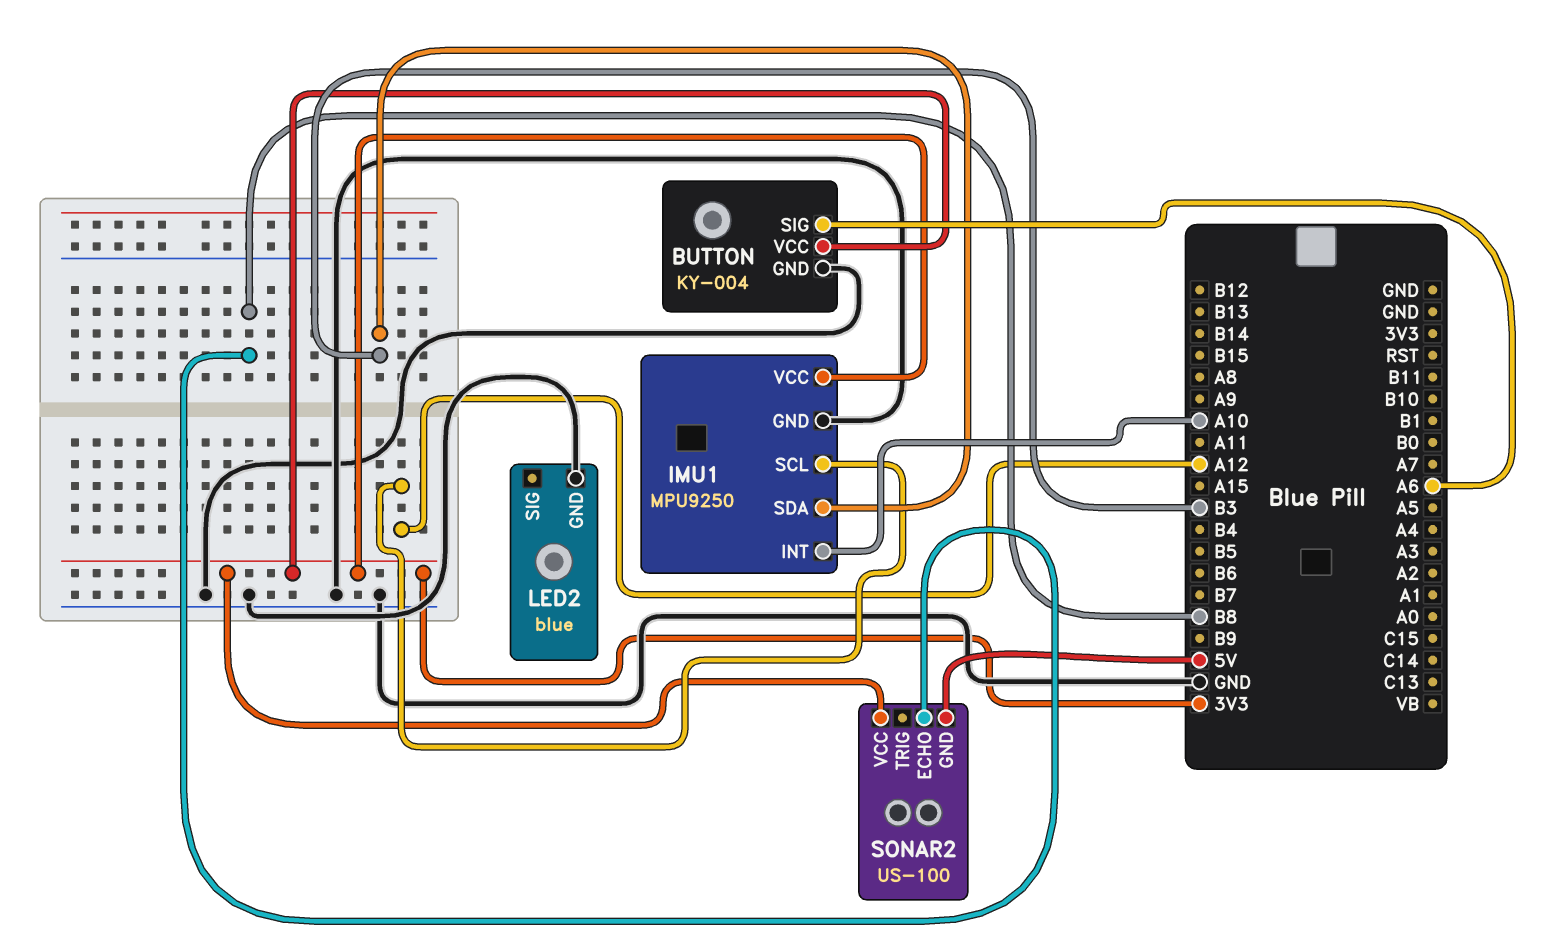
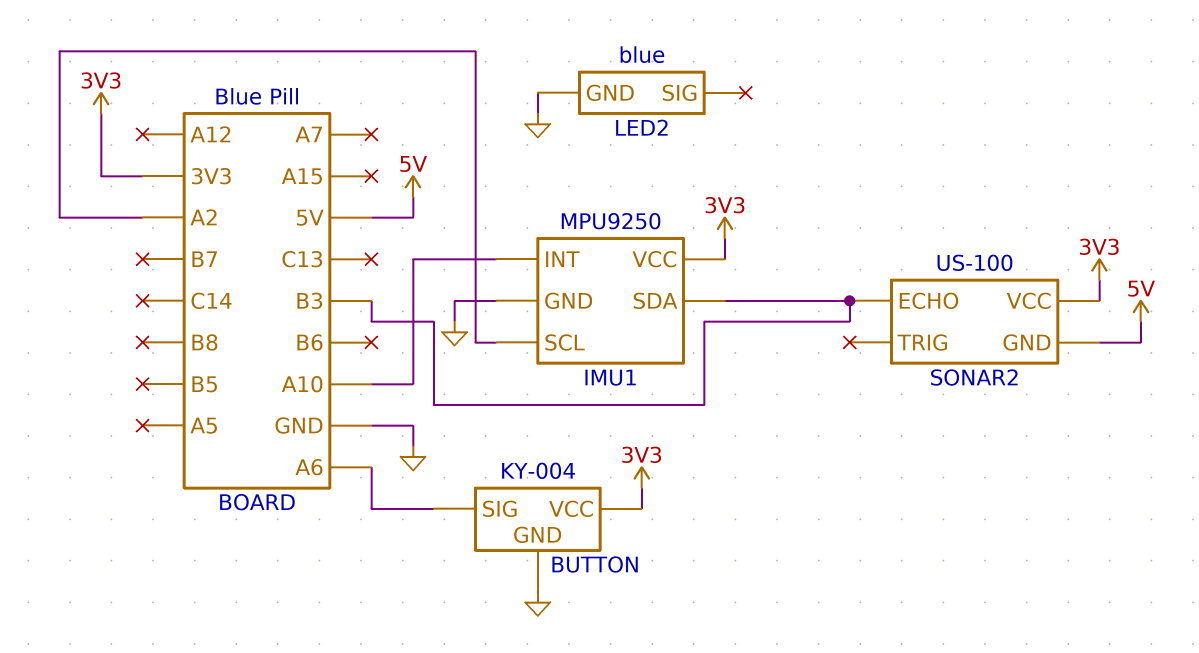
IMU1 pin SCL: A12 -> A2
SONAR2 pin ECHO: B8 -> B3

